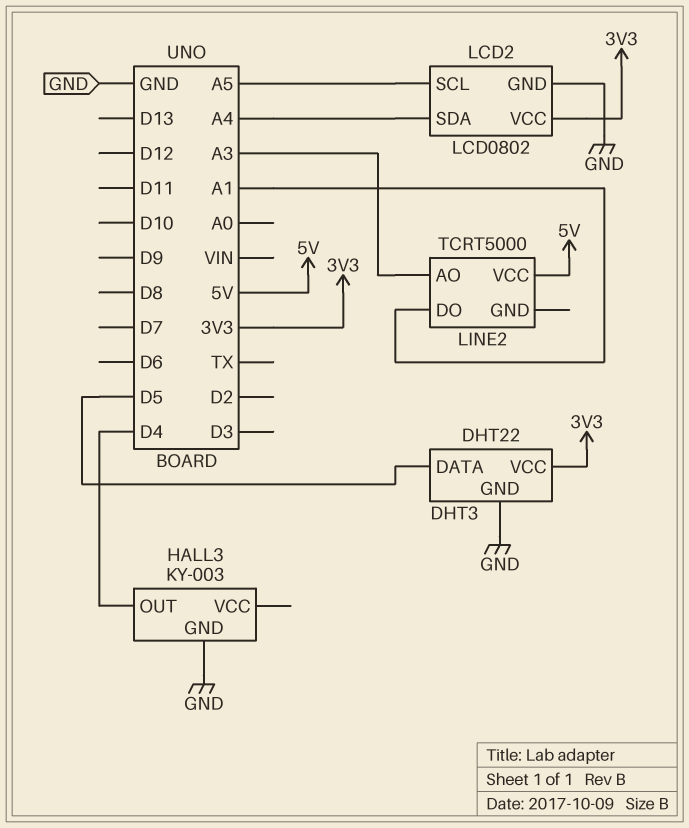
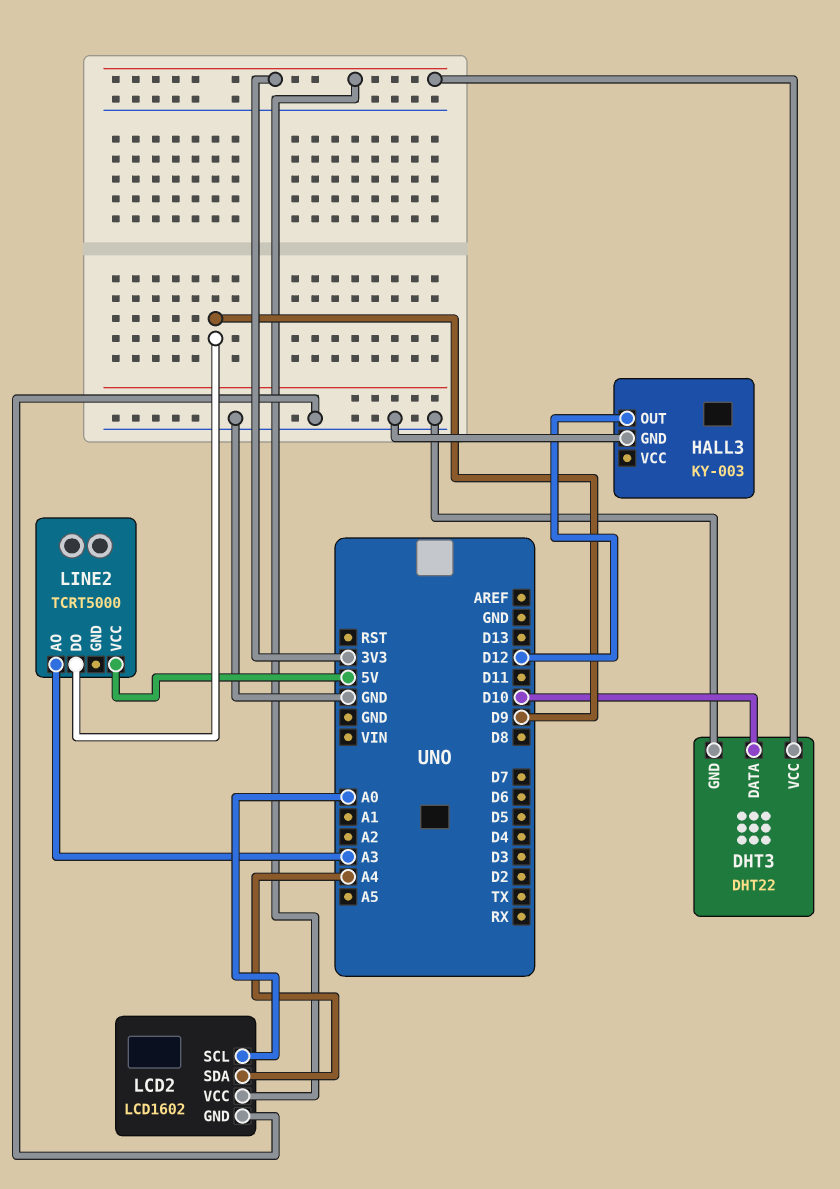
DHT3 pin DATA: D5 -> D10
HALL3 pin OUT: D4 -> D12
LCD2: LCD0802 -> LCD1602
LCD2 pin SCL: A5 -> A0
LINE2 pin DO: A1 -> D9

